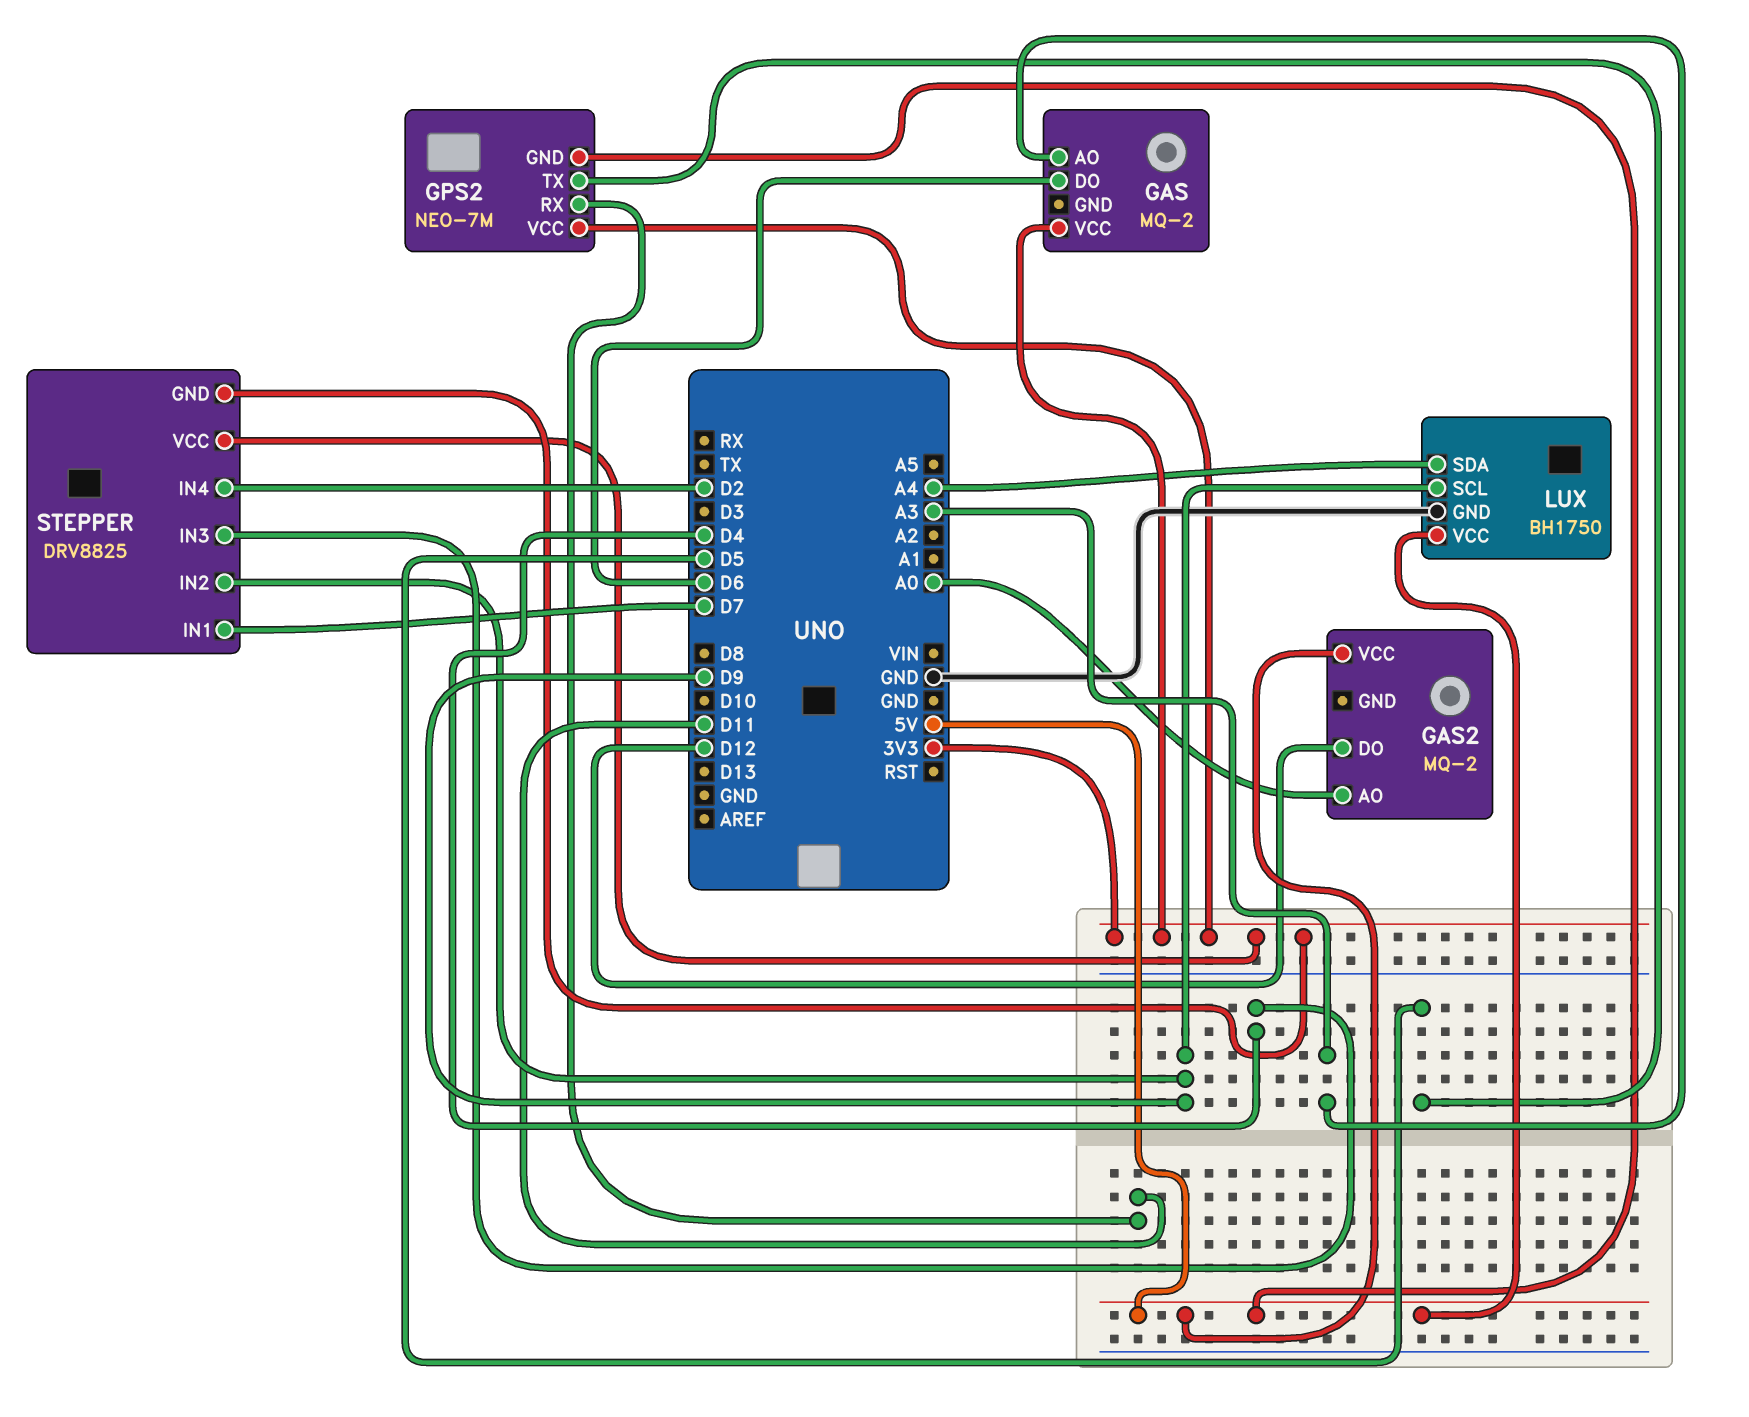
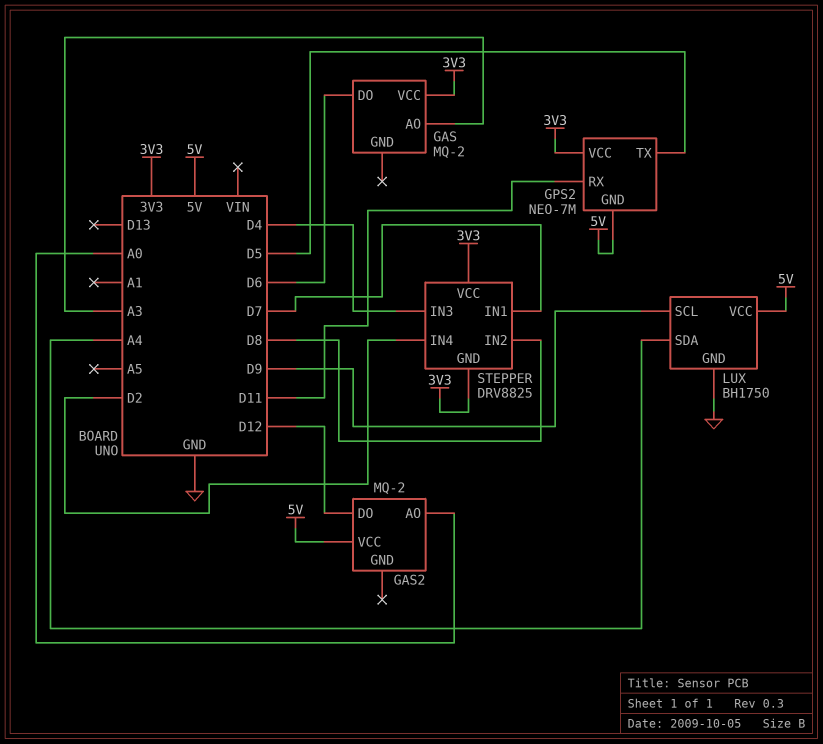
STEPPER pin IN2: D9 -> D8

